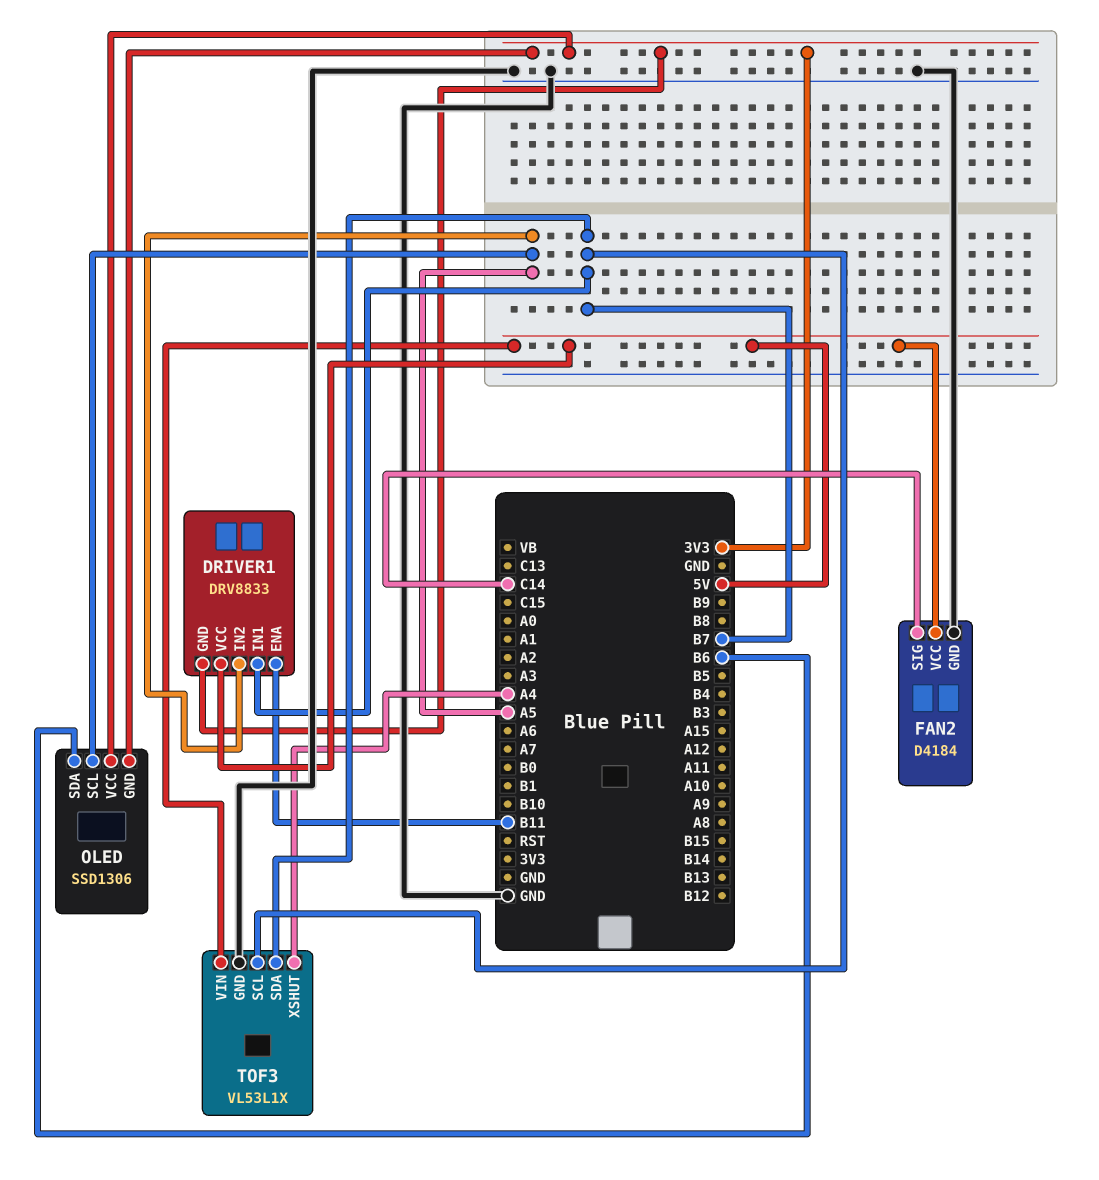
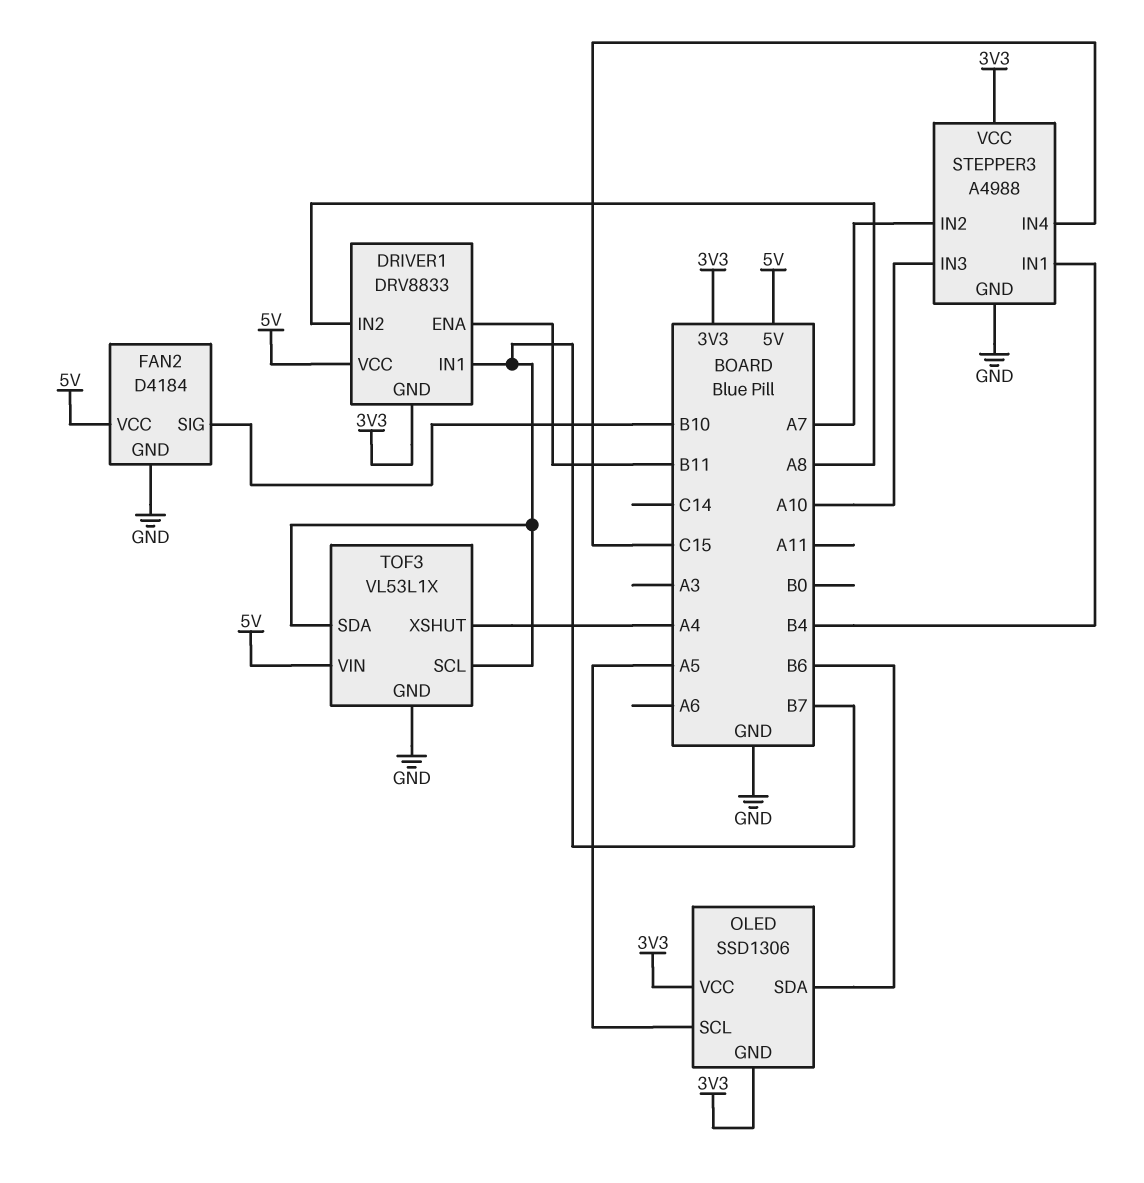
DRIVER1 pin IN2: A5 -> A8
FAN2 pin SIG: C14 -> B10
STEPPER3: none -> A4988
STEPPER3 pin GND: none -> GND
STEPPER3 pin IN1: none -> B4
STEPPER3 pin IN2: none -> A7
STEPPER3 pin IN3: none -> A10
STEPPER3 pin IN4: none -> C15
STEPPER3 pin VCC: none -> 3V3

